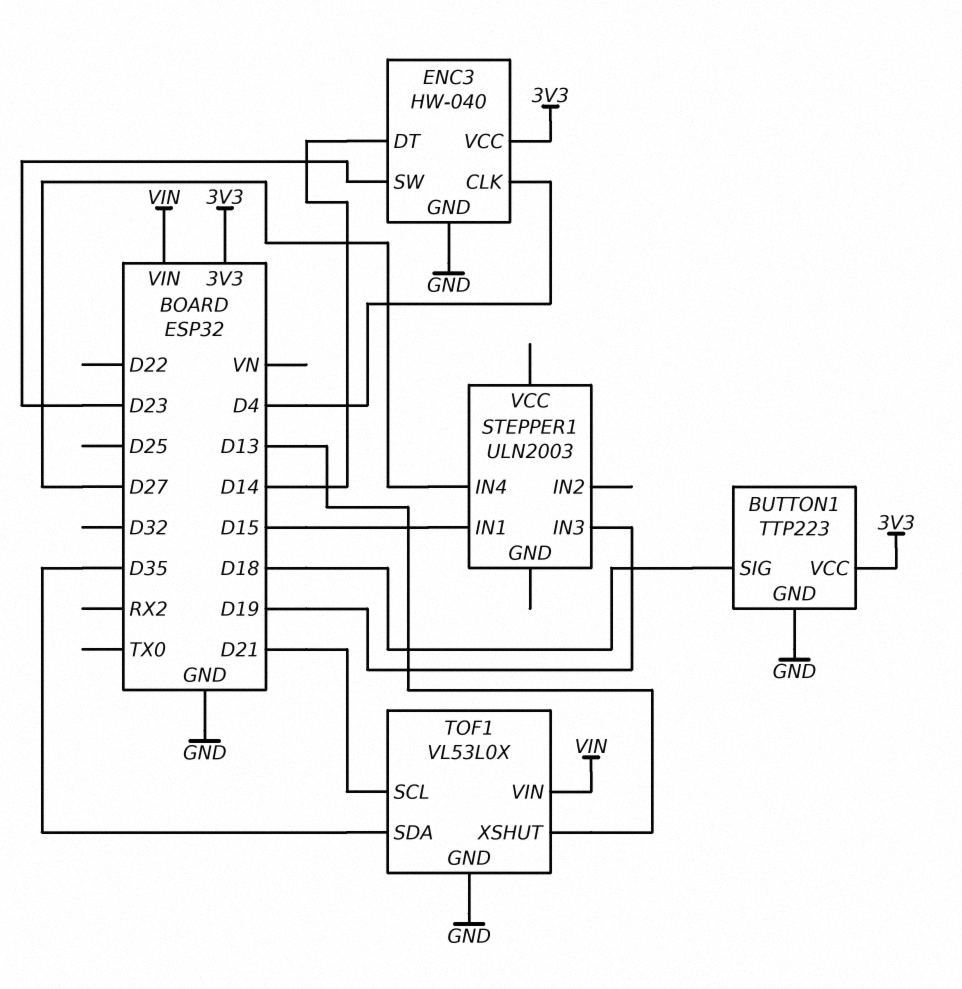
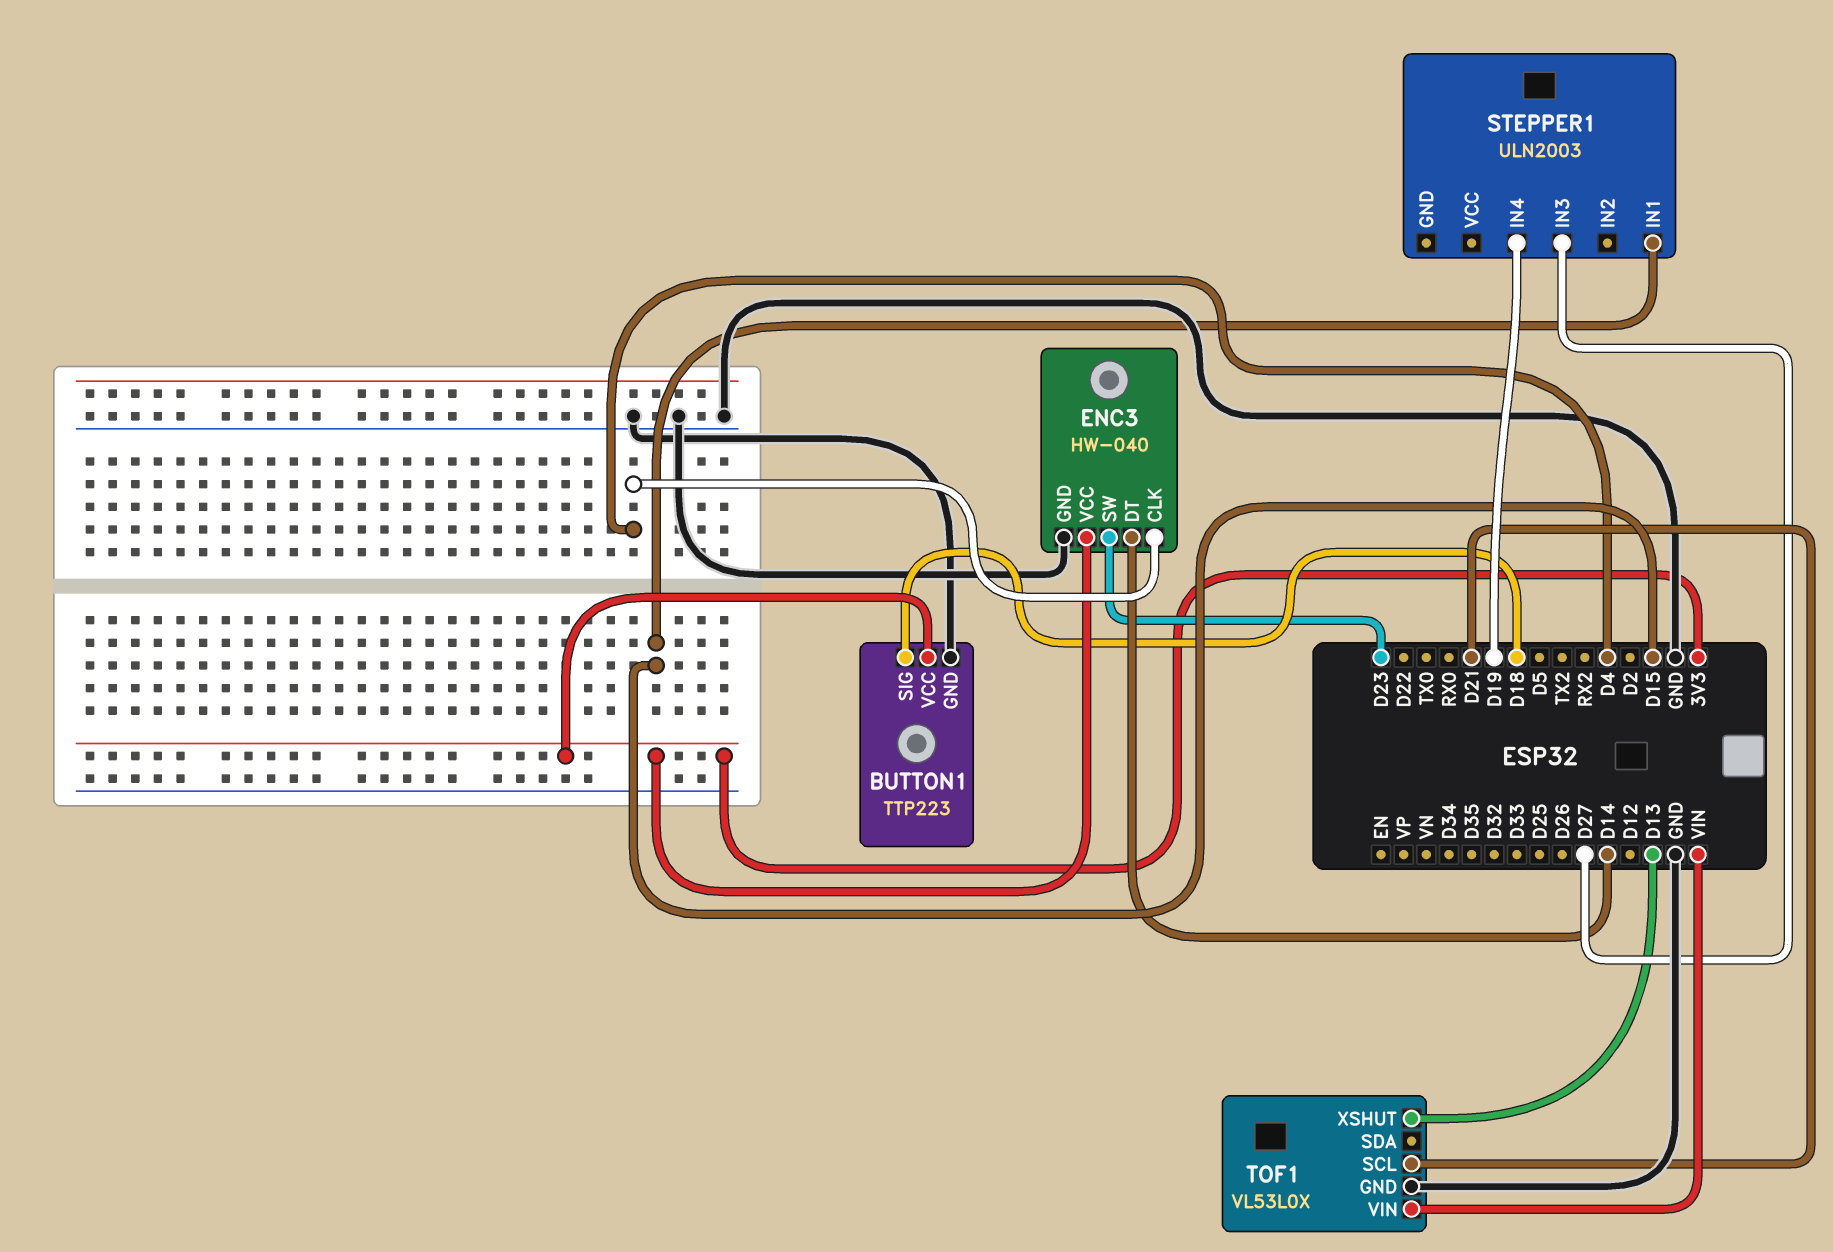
STEPPER1 pin IN3: D19 -> D27
STEPPER1 pin IN4: D27 -> D19
TOF1 pin SDA: D35 -> none

